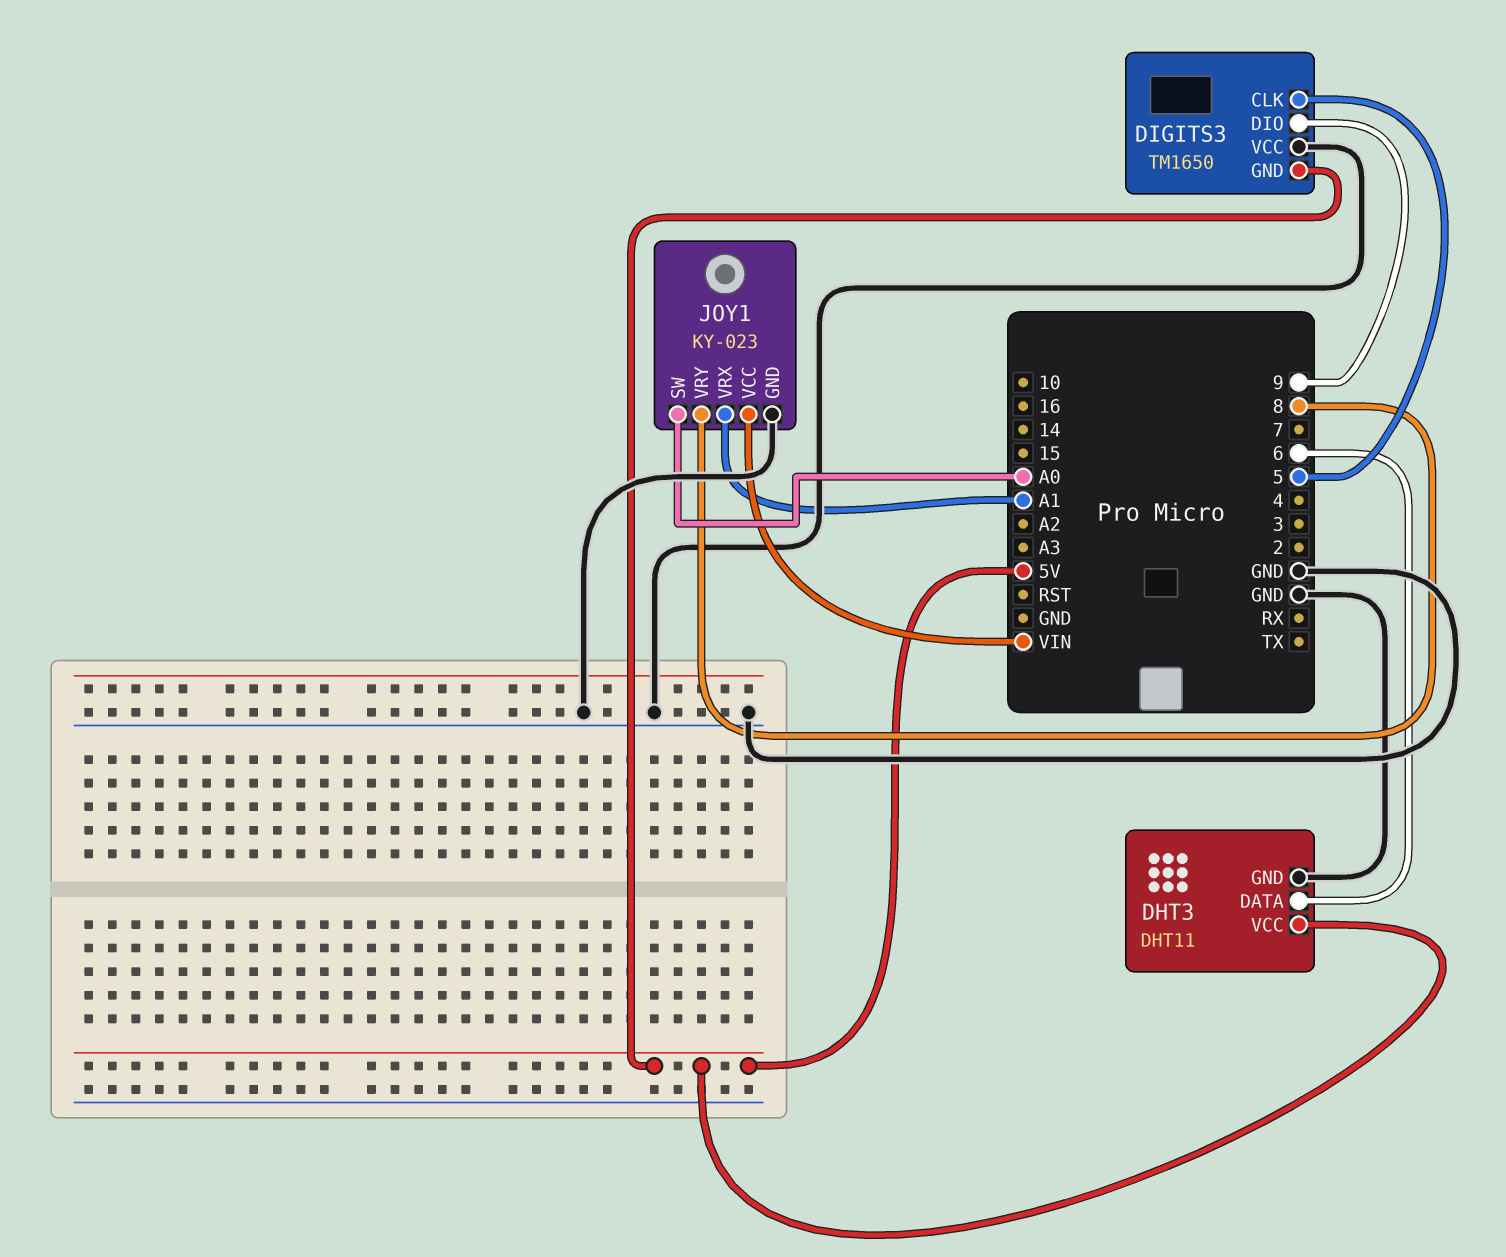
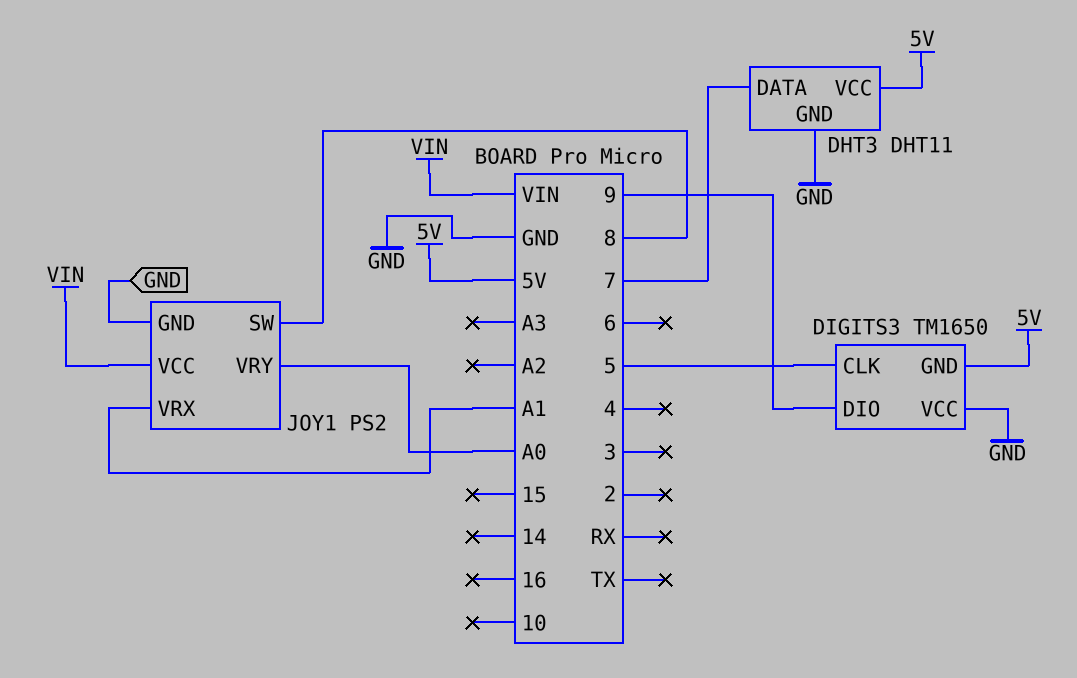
DHT3 pin DATA: 6 -> 7
JOY1: KY-023 -> PS2
JOY1 pin SW: A0 -> 8
JOY1 pin VRY: 8 -> A0

